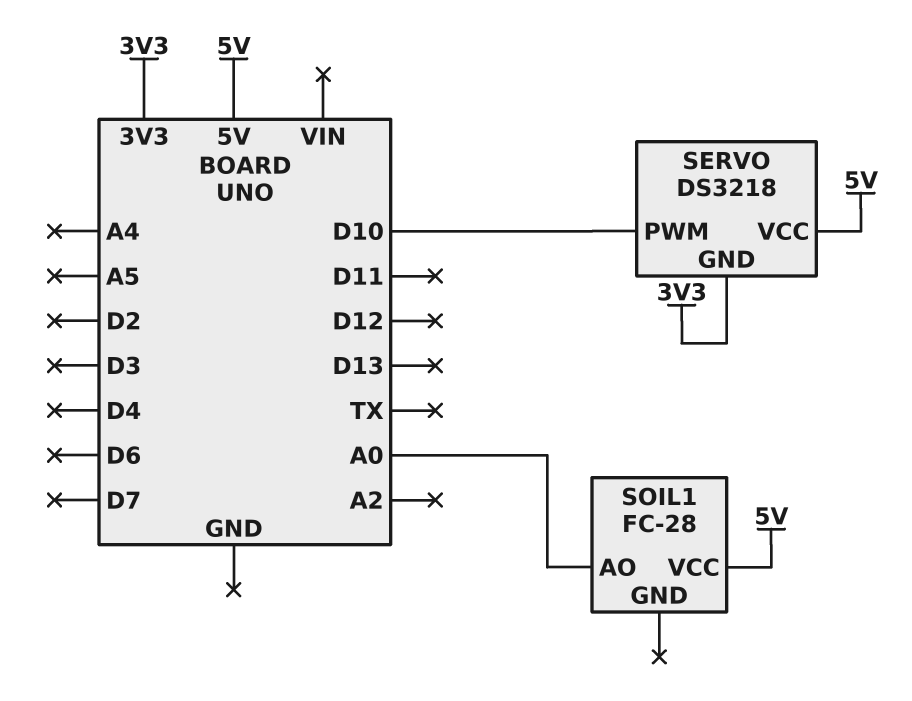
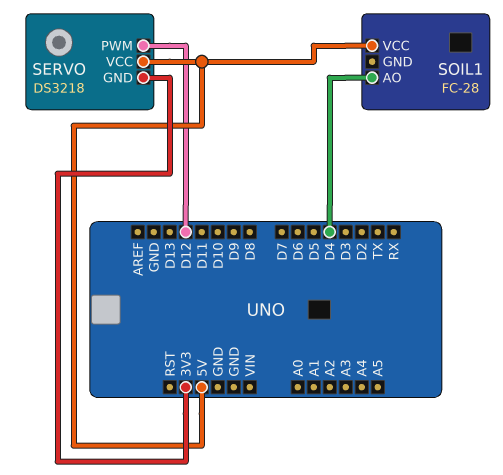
SERVO pin PWM: D10 -> D12
SOIL1 pin AO: A0 -> D4

